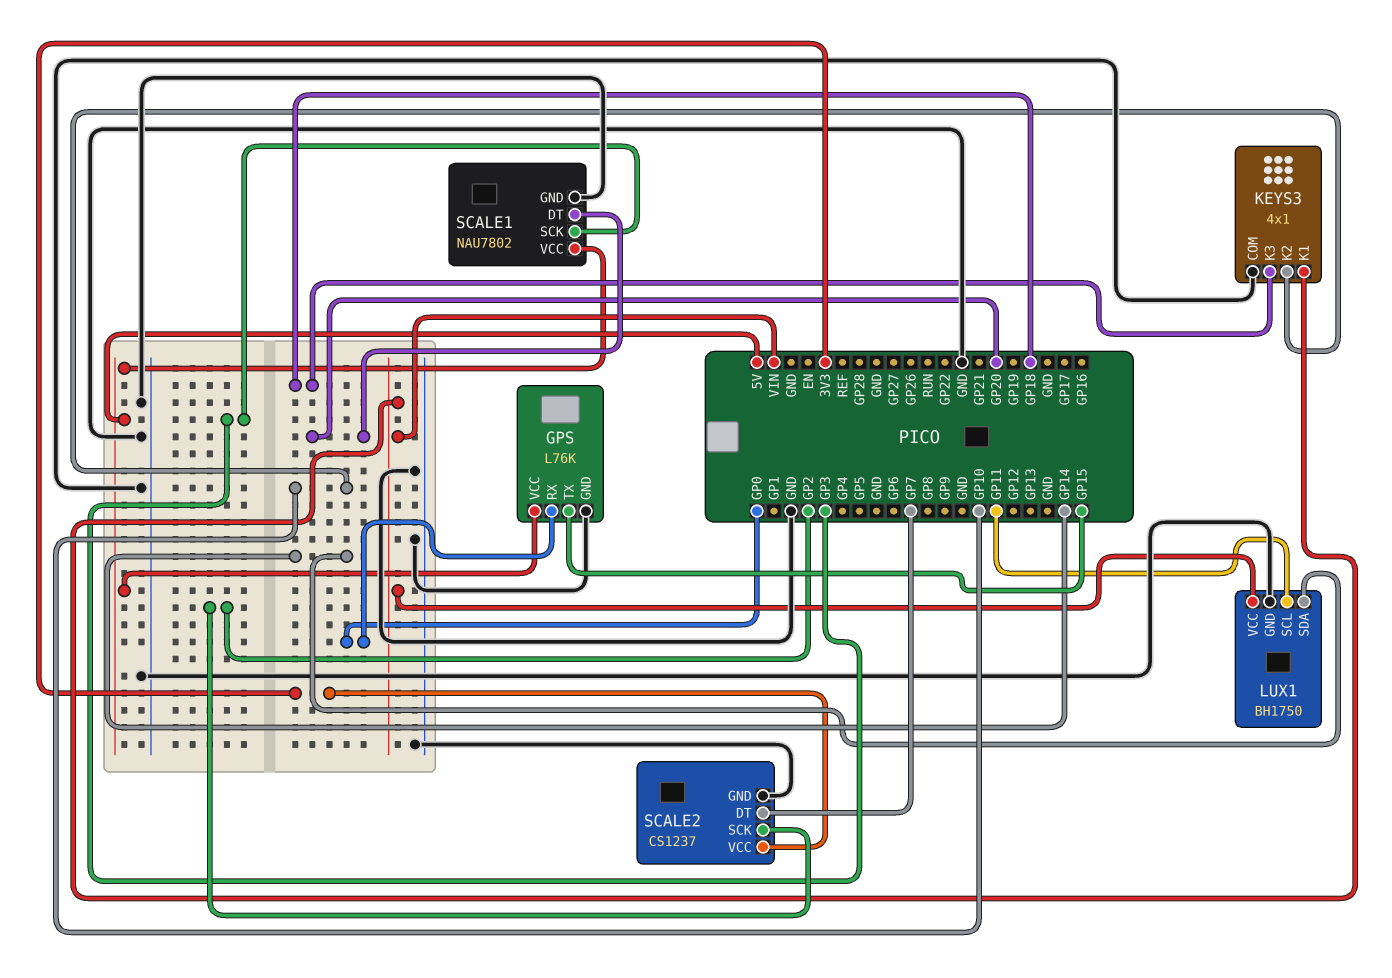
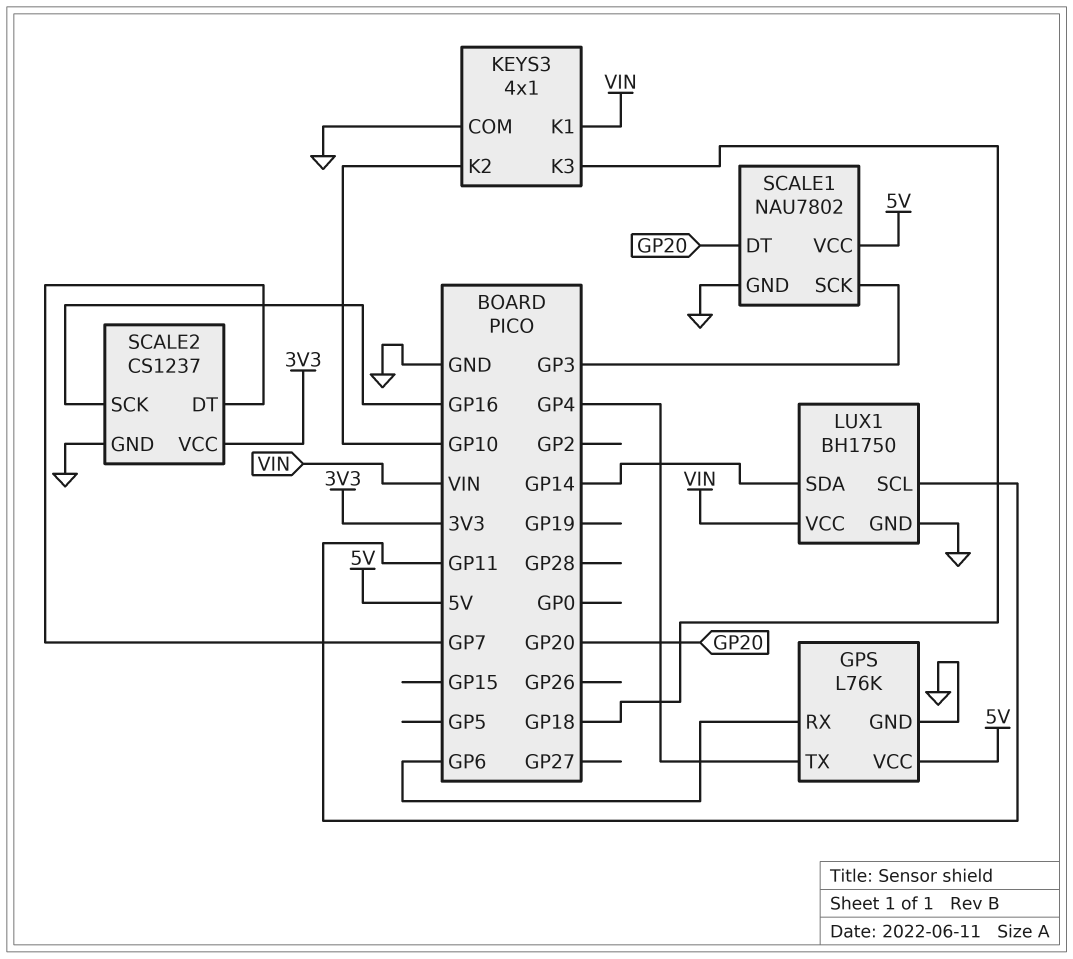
GPS pin RX: GP0 -> GP6
GPS pin TX: GP15 -> GP4
SCALE2 pin SCK: GP2 -> GP16

